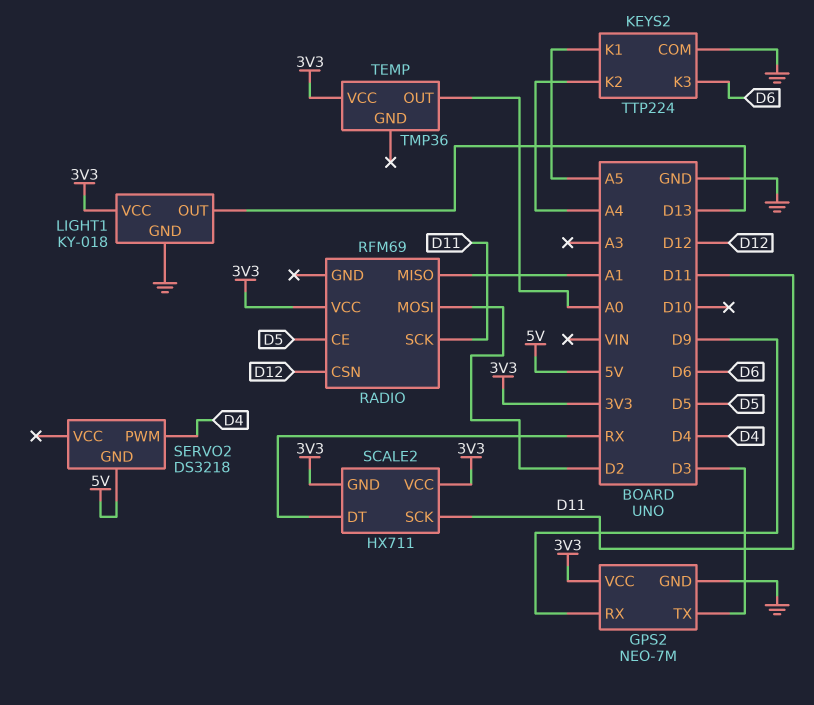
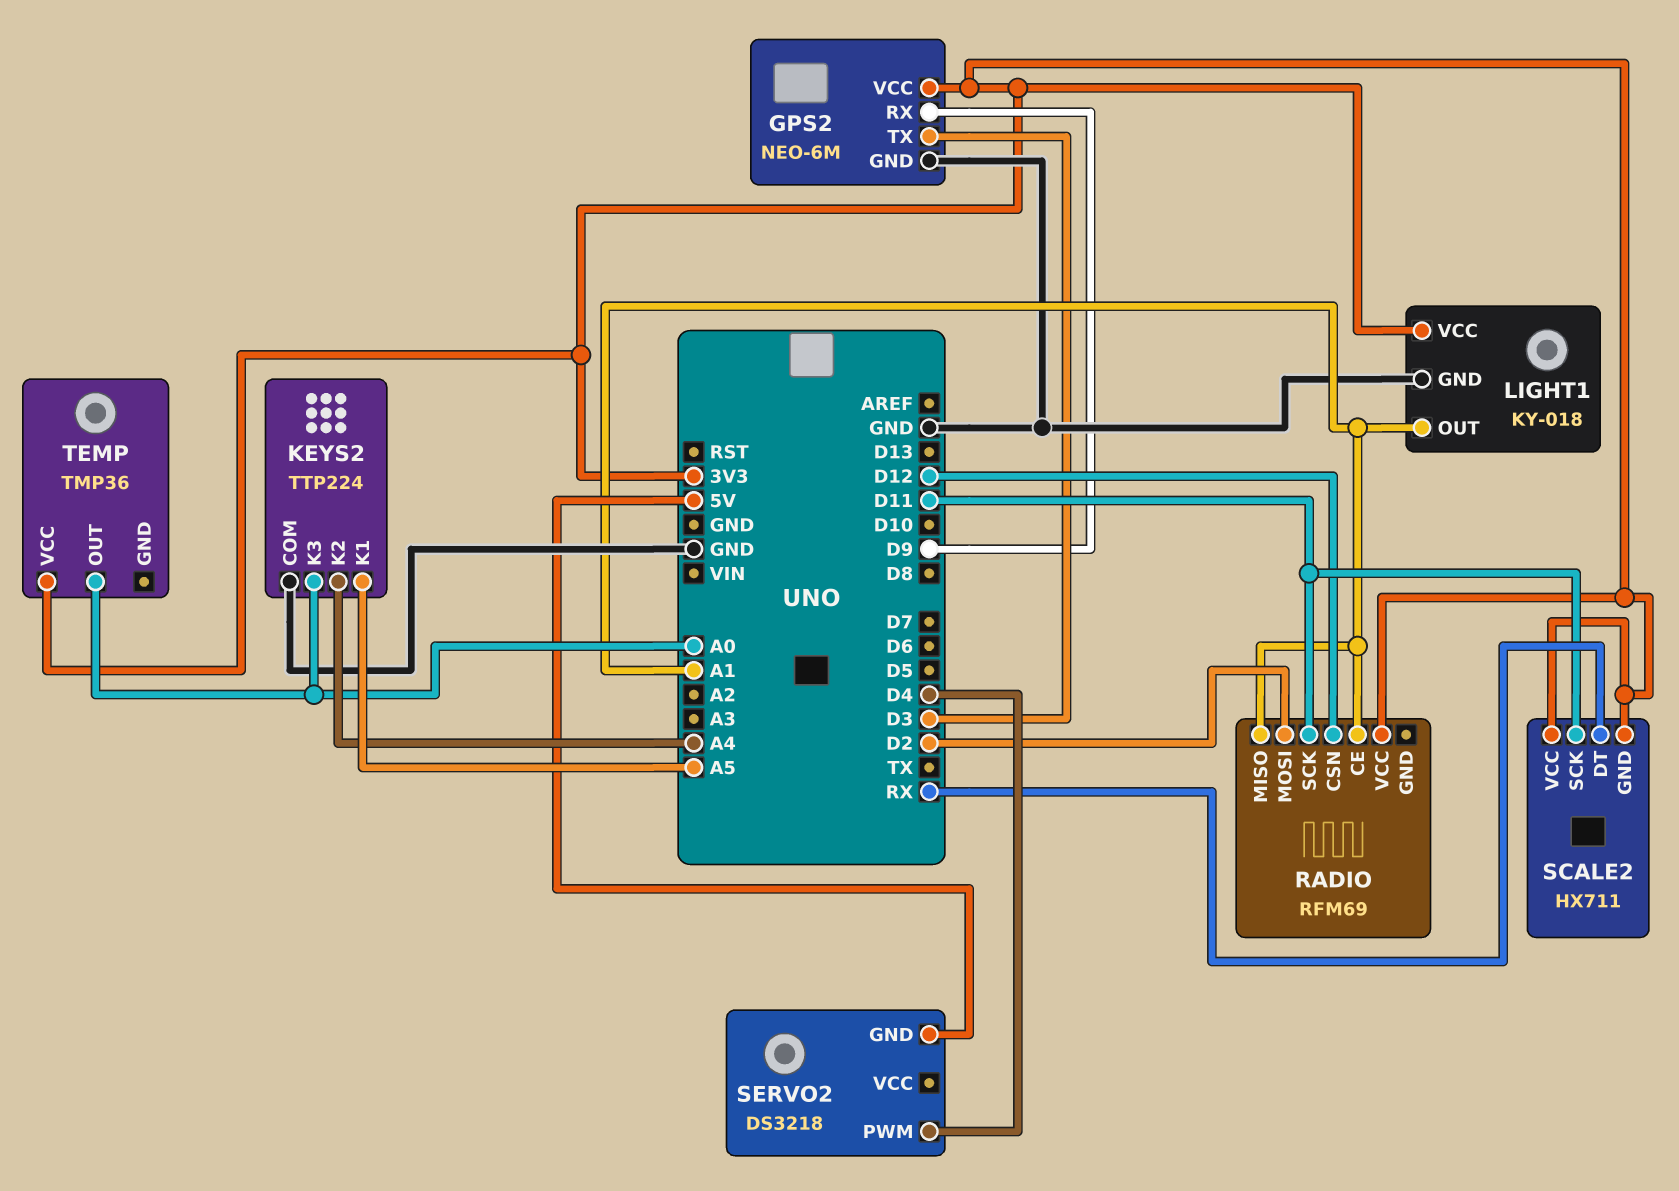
GPS2: NEO-7M -> NEO-6M
KEYS2 pin K3: D6 -> A0
LIGHT1 pin OUT: D13 -> A1
RADIO pin CE: D5 -> A1

